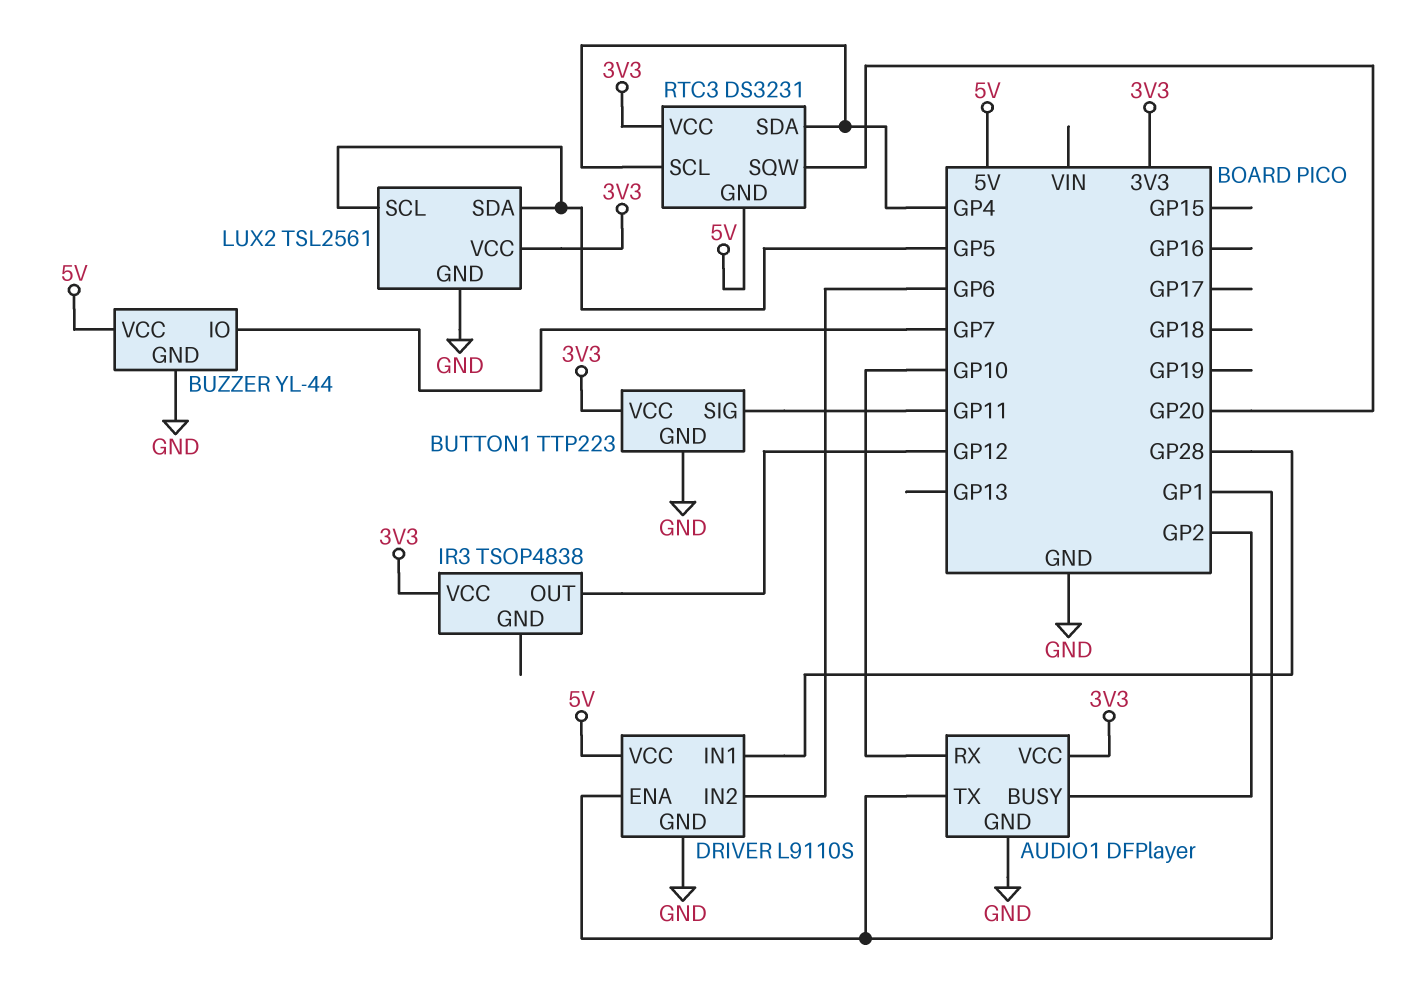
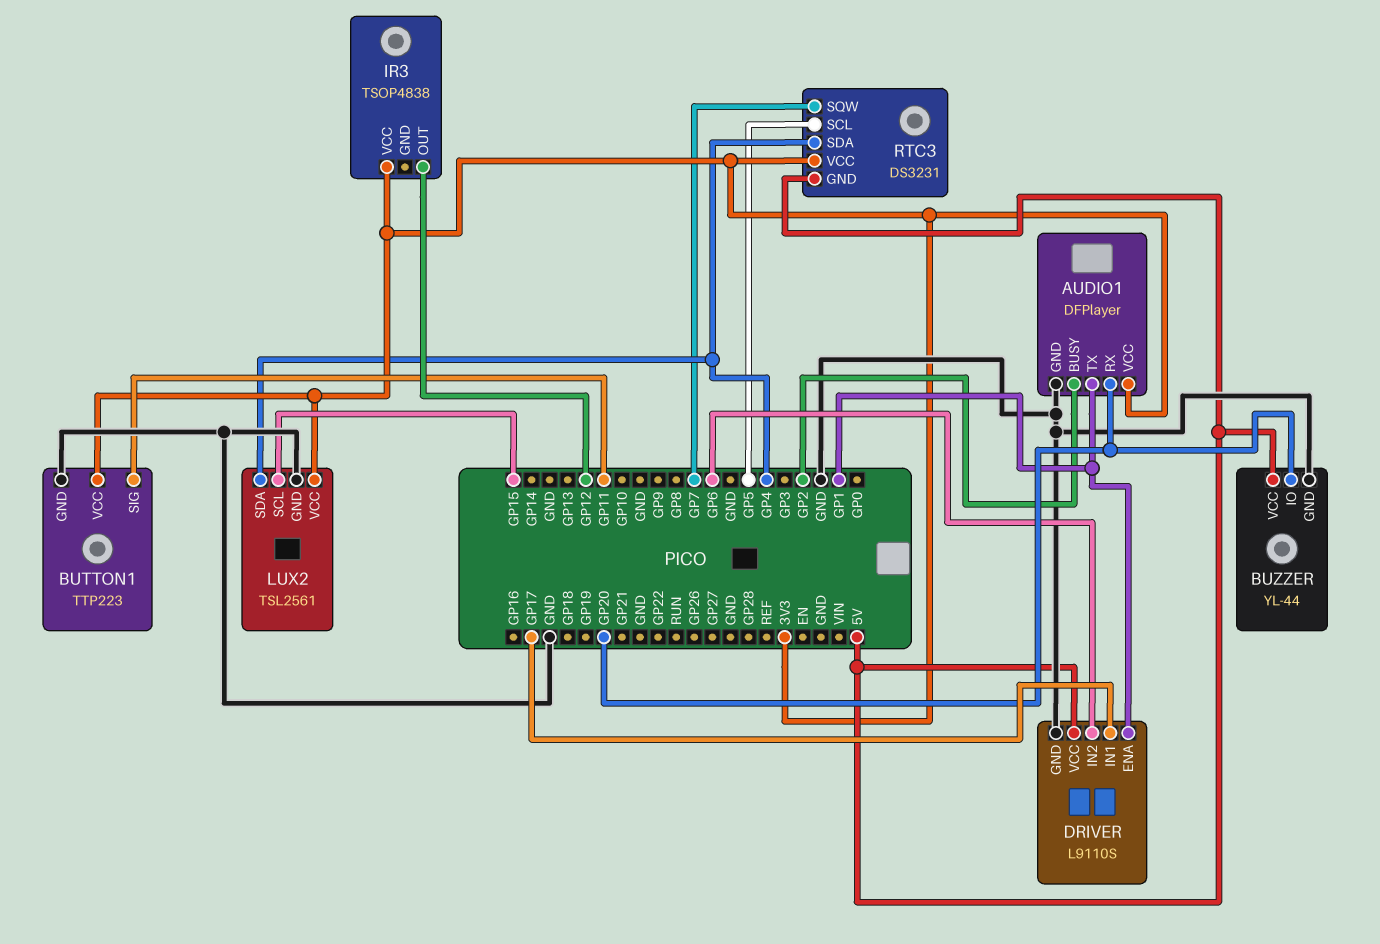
AUDIO1 pin RX: GP10 -> GP20
BUZZER pin IO: GP7 -> GP20
DRIVER pin IN1: GP28 -> GP17
LUX2 pin SCL: GP5 -> GP15
LUX2 pin SDA: GP5 -> GP4
RTC3 pin SCL: GP4 -> GP5
RTC3 pin SQW: GP20 -> GP7

